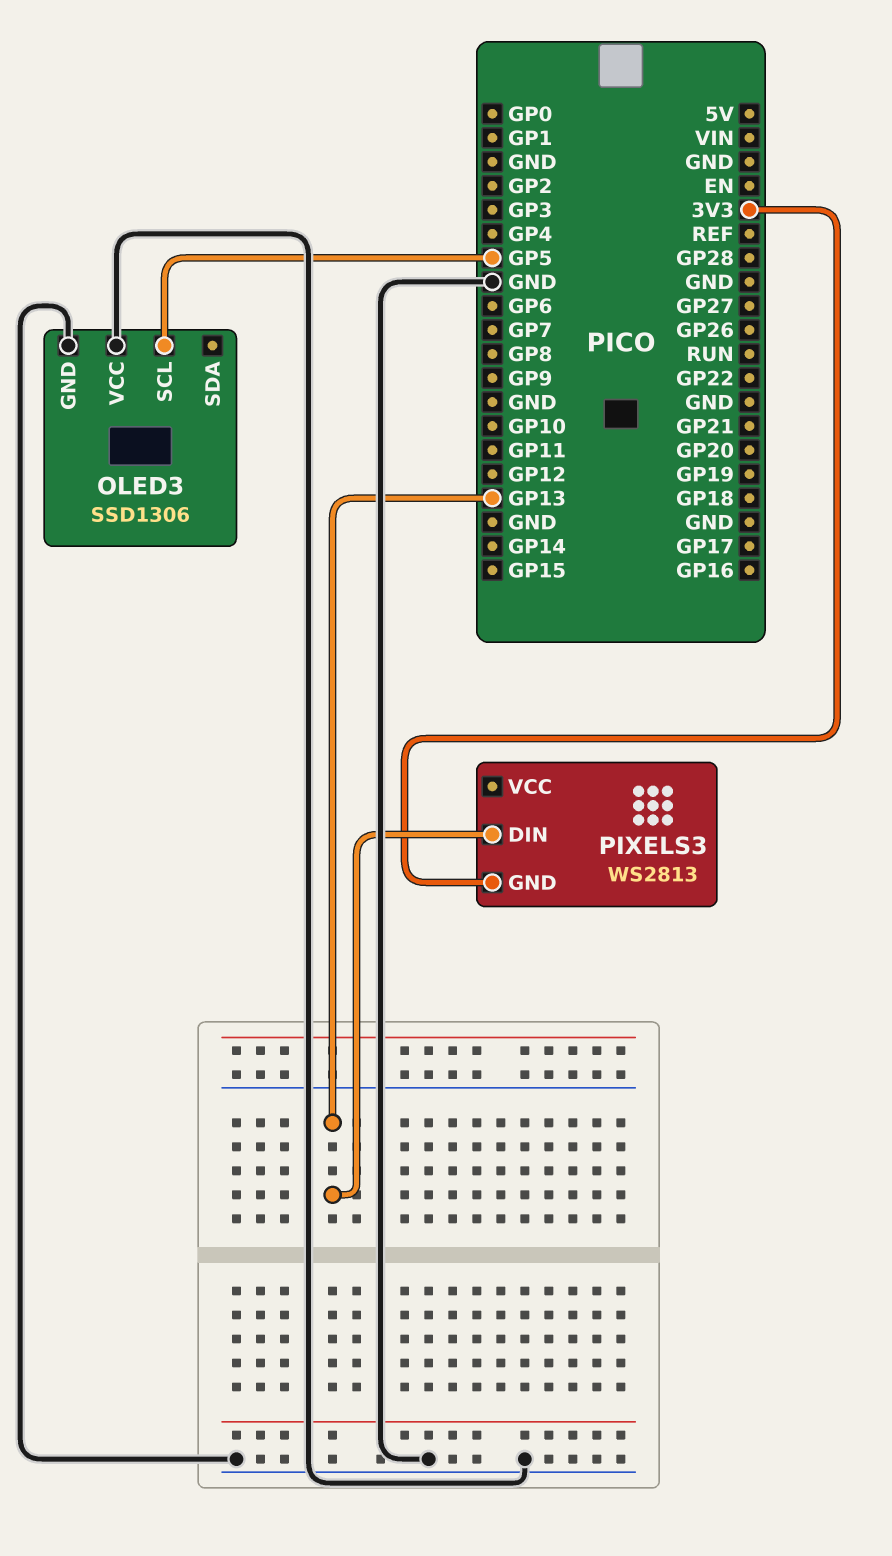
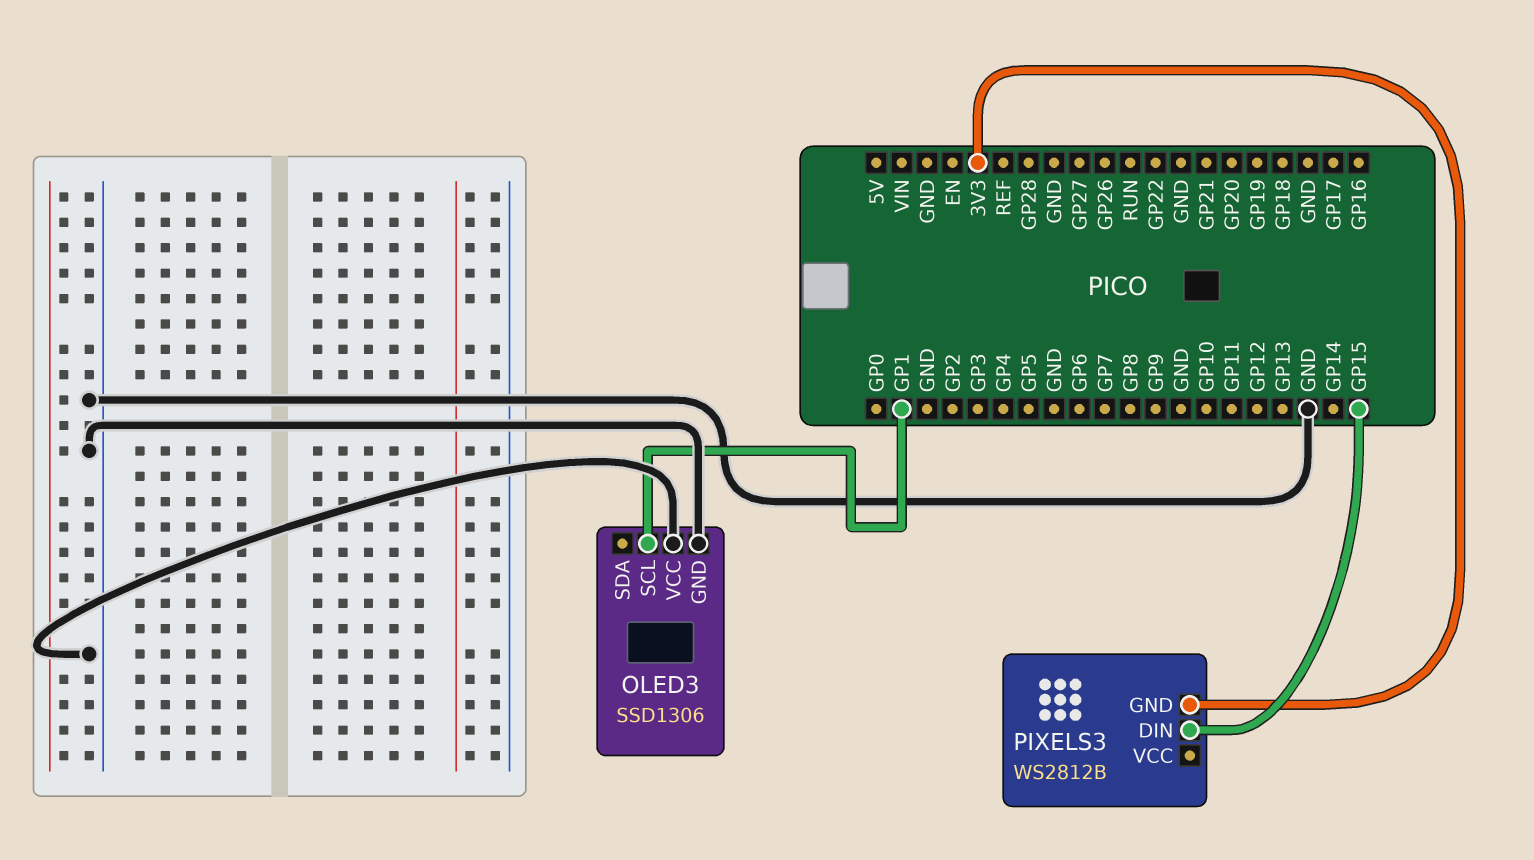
OLED3 pin SCL: GP5 -> GP1
PIXELS3: WS2813 -> WS2812B
PIXELS3 pin DIN: GP13 -> GP15

